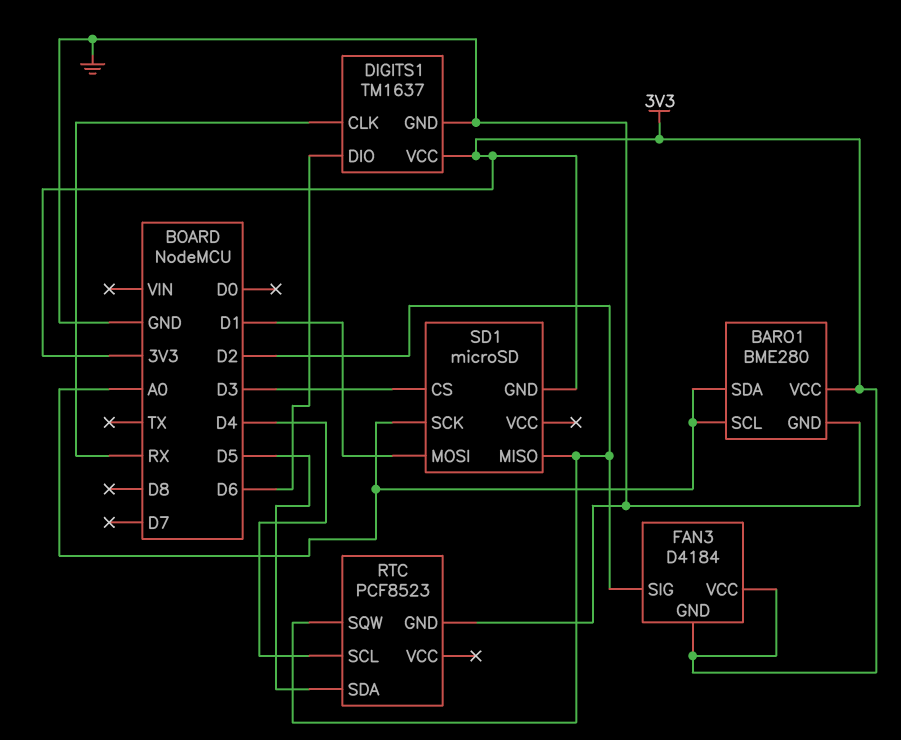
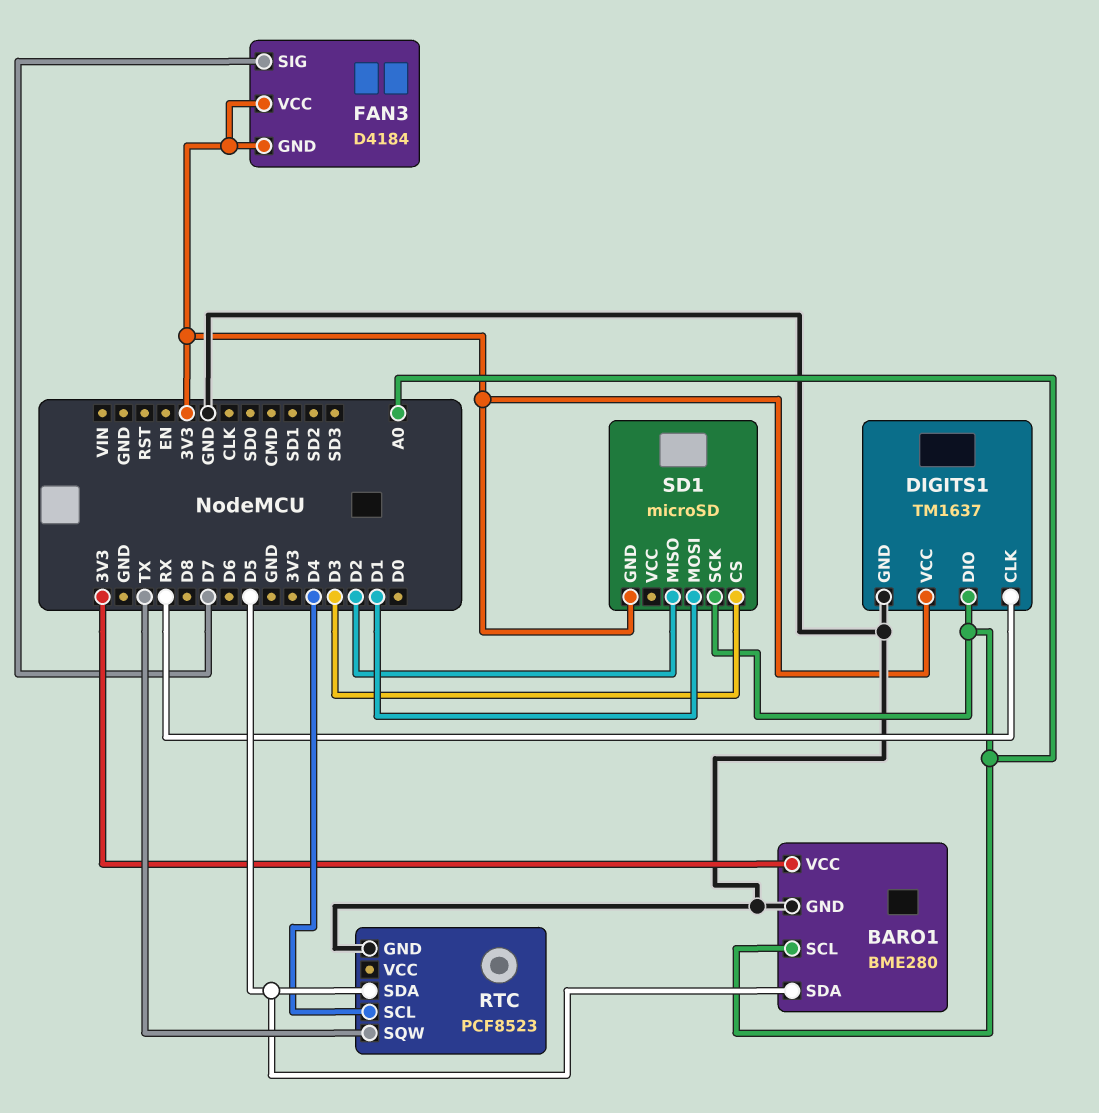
BARO1 pin SDA: A0 -> D5
DIGITS1 pin DIO: D6 -> A0
FAN3 pin SIG: D2 -> D7
RTC pin SQW: D2 -> TX

